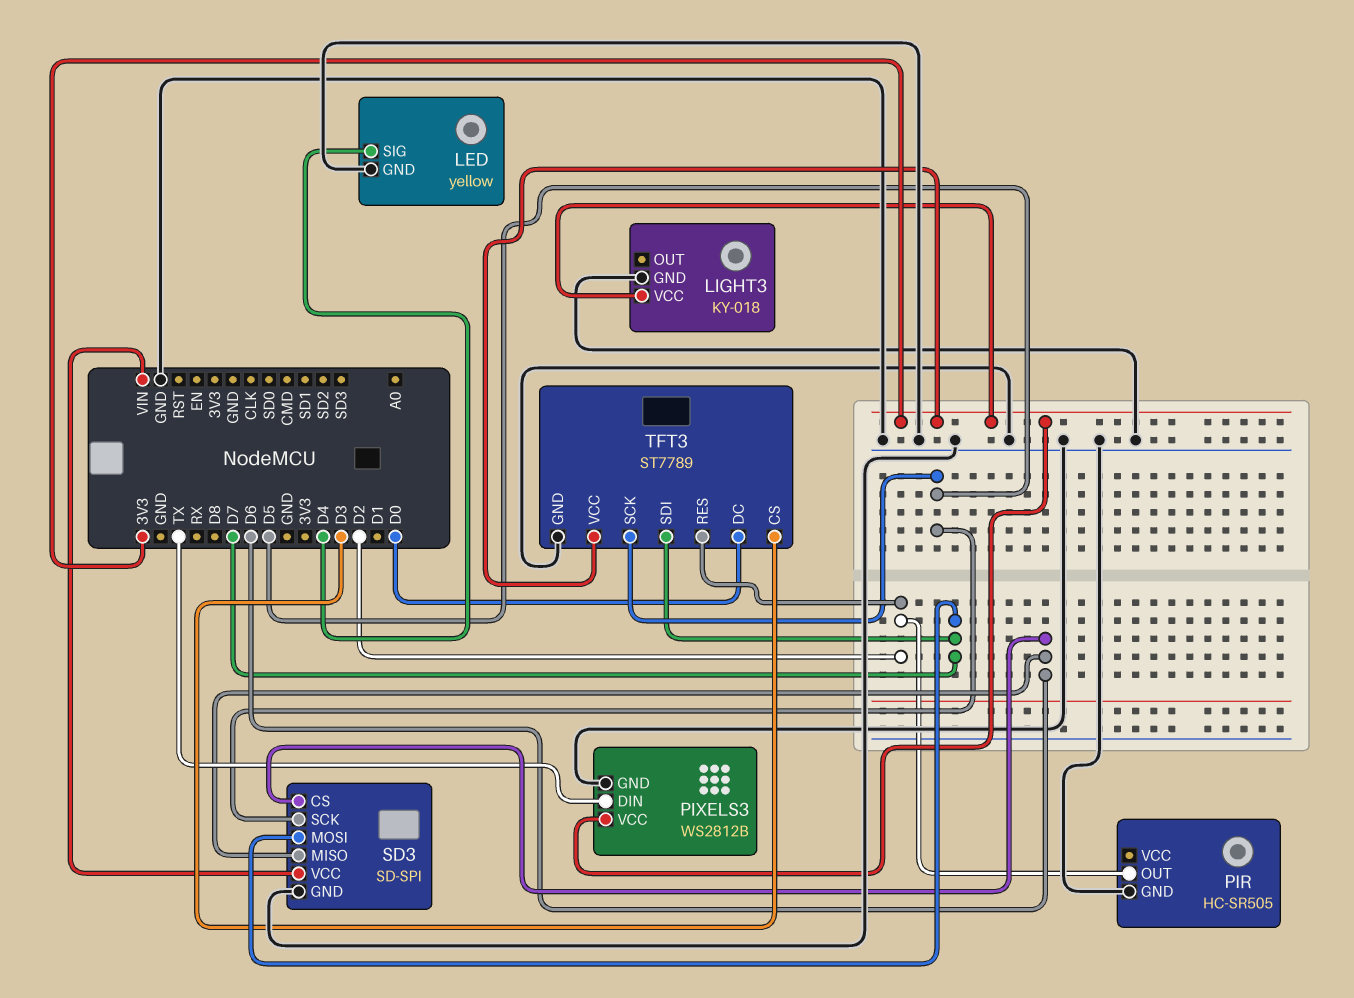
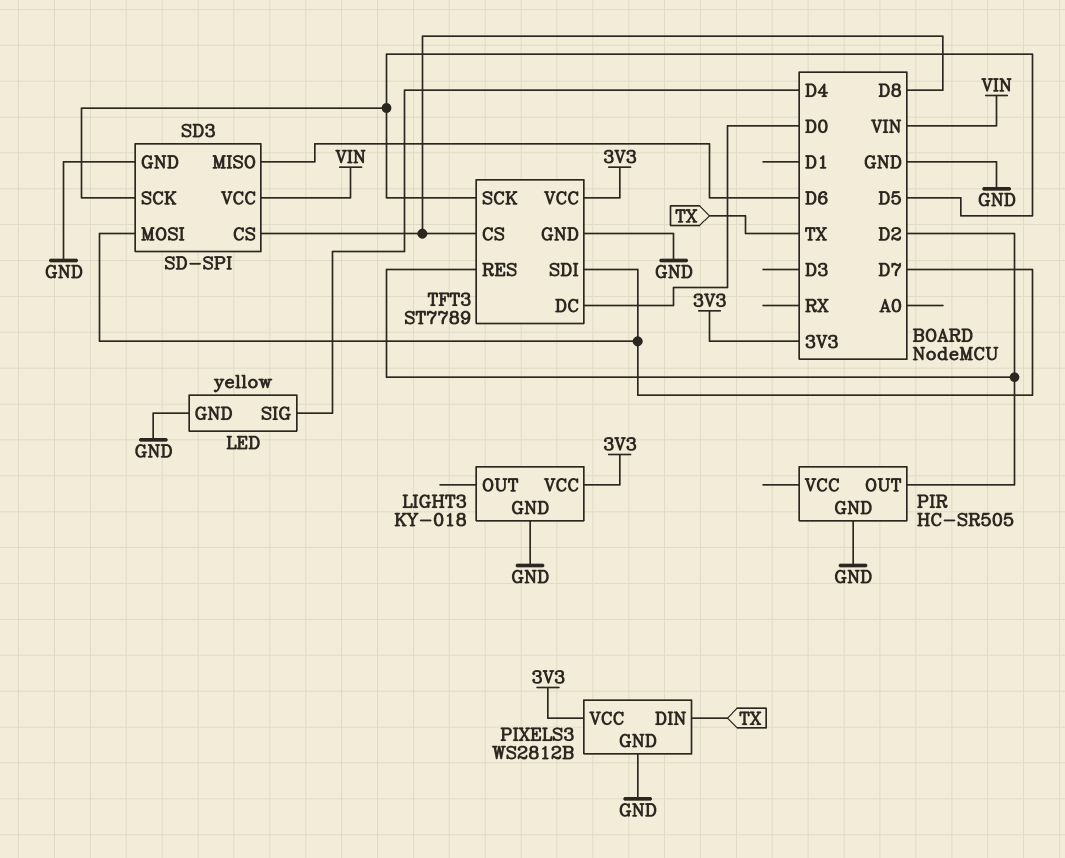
SD3 pin CS: D6 -> D8
TFT3 pin CS: D3 -> D8

